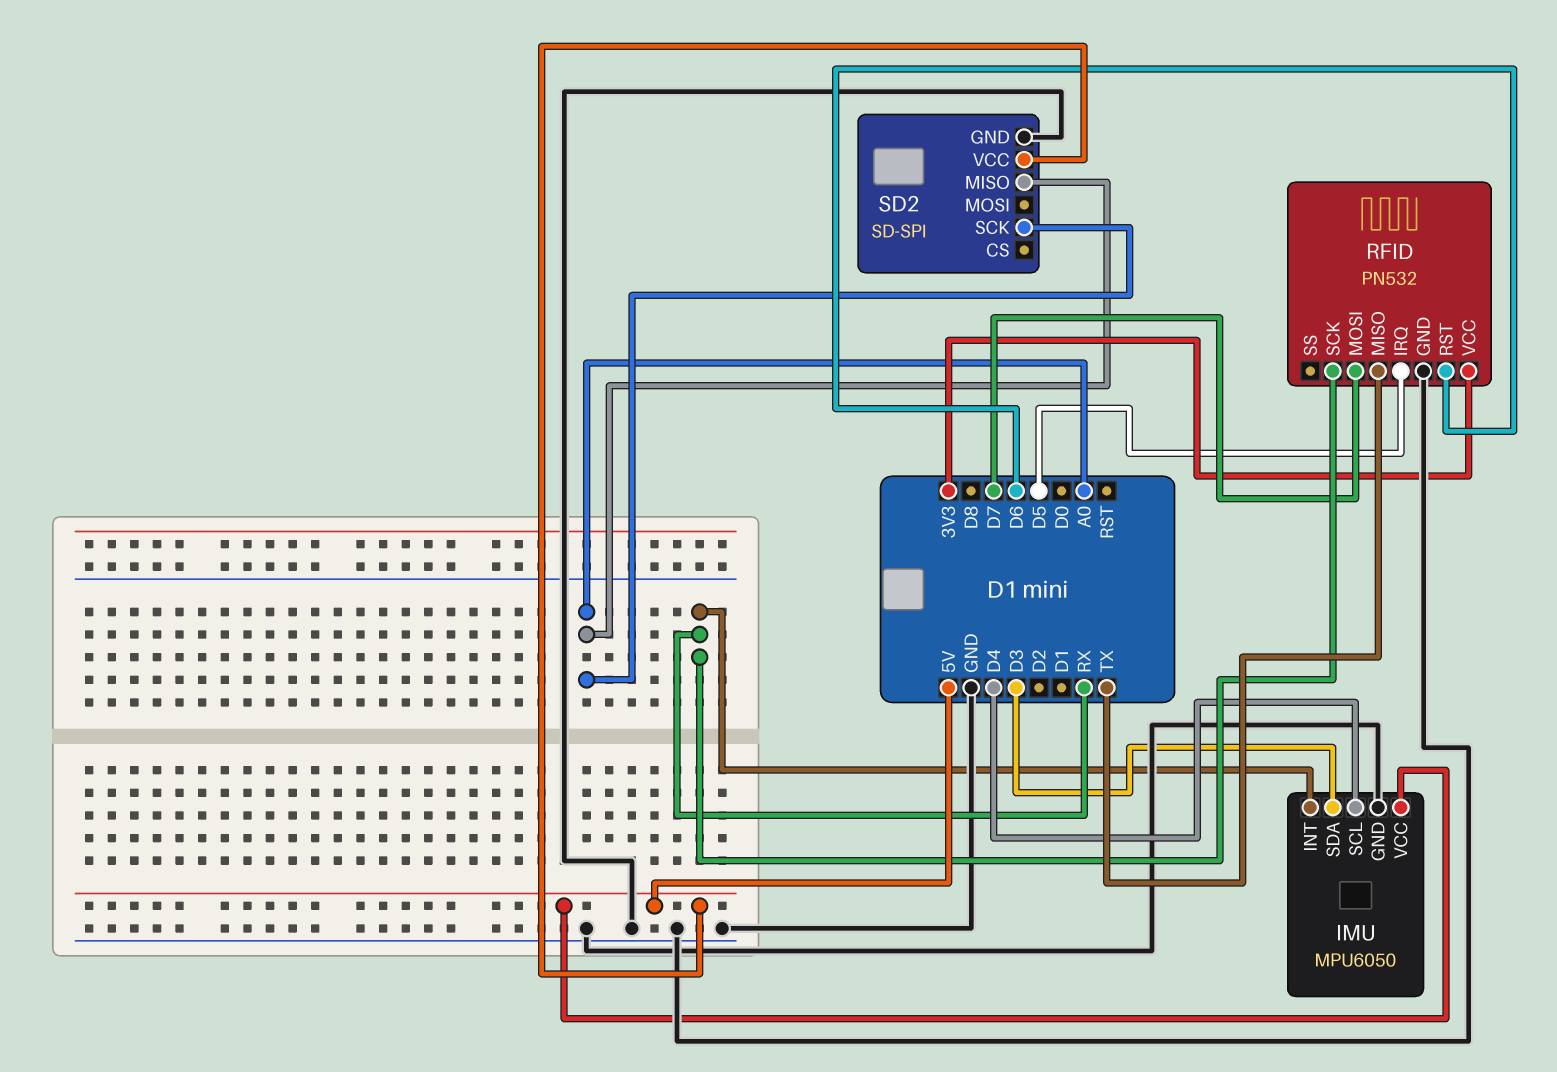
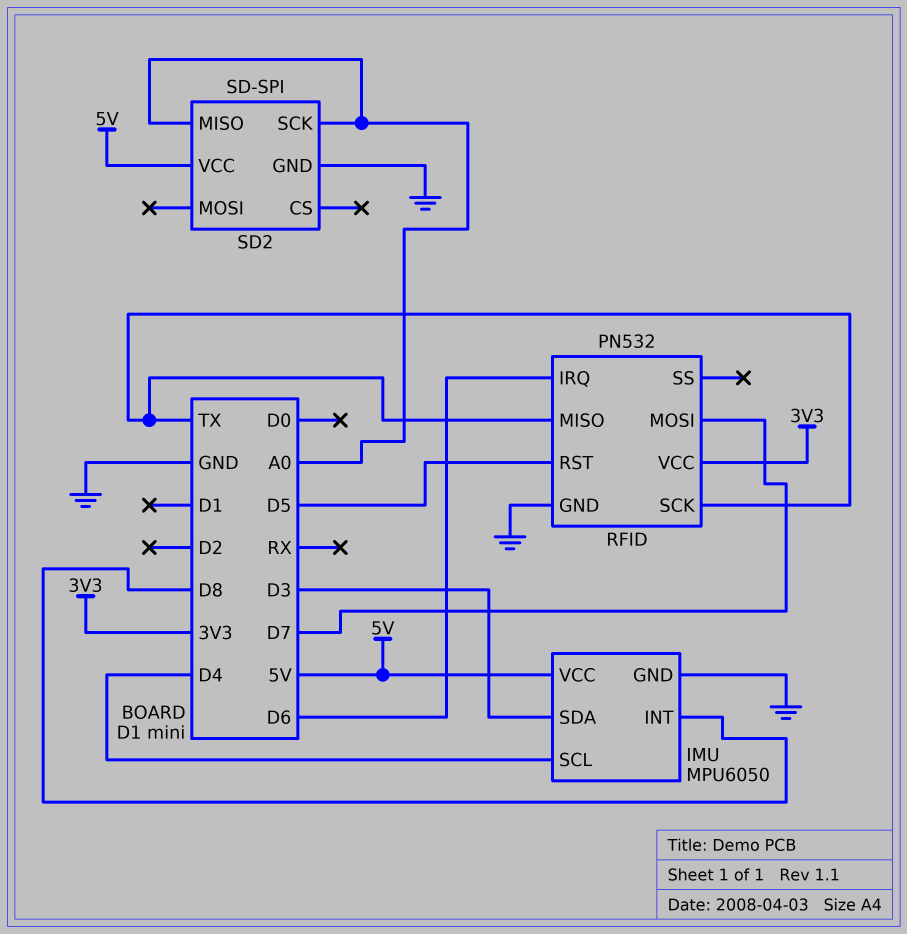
IMU pin INT: RX -> D8
RFID pin IRQ: D5 -> D6
RFID pin RST: D6 -> D5
RFID pin SCK: RX -> TX

